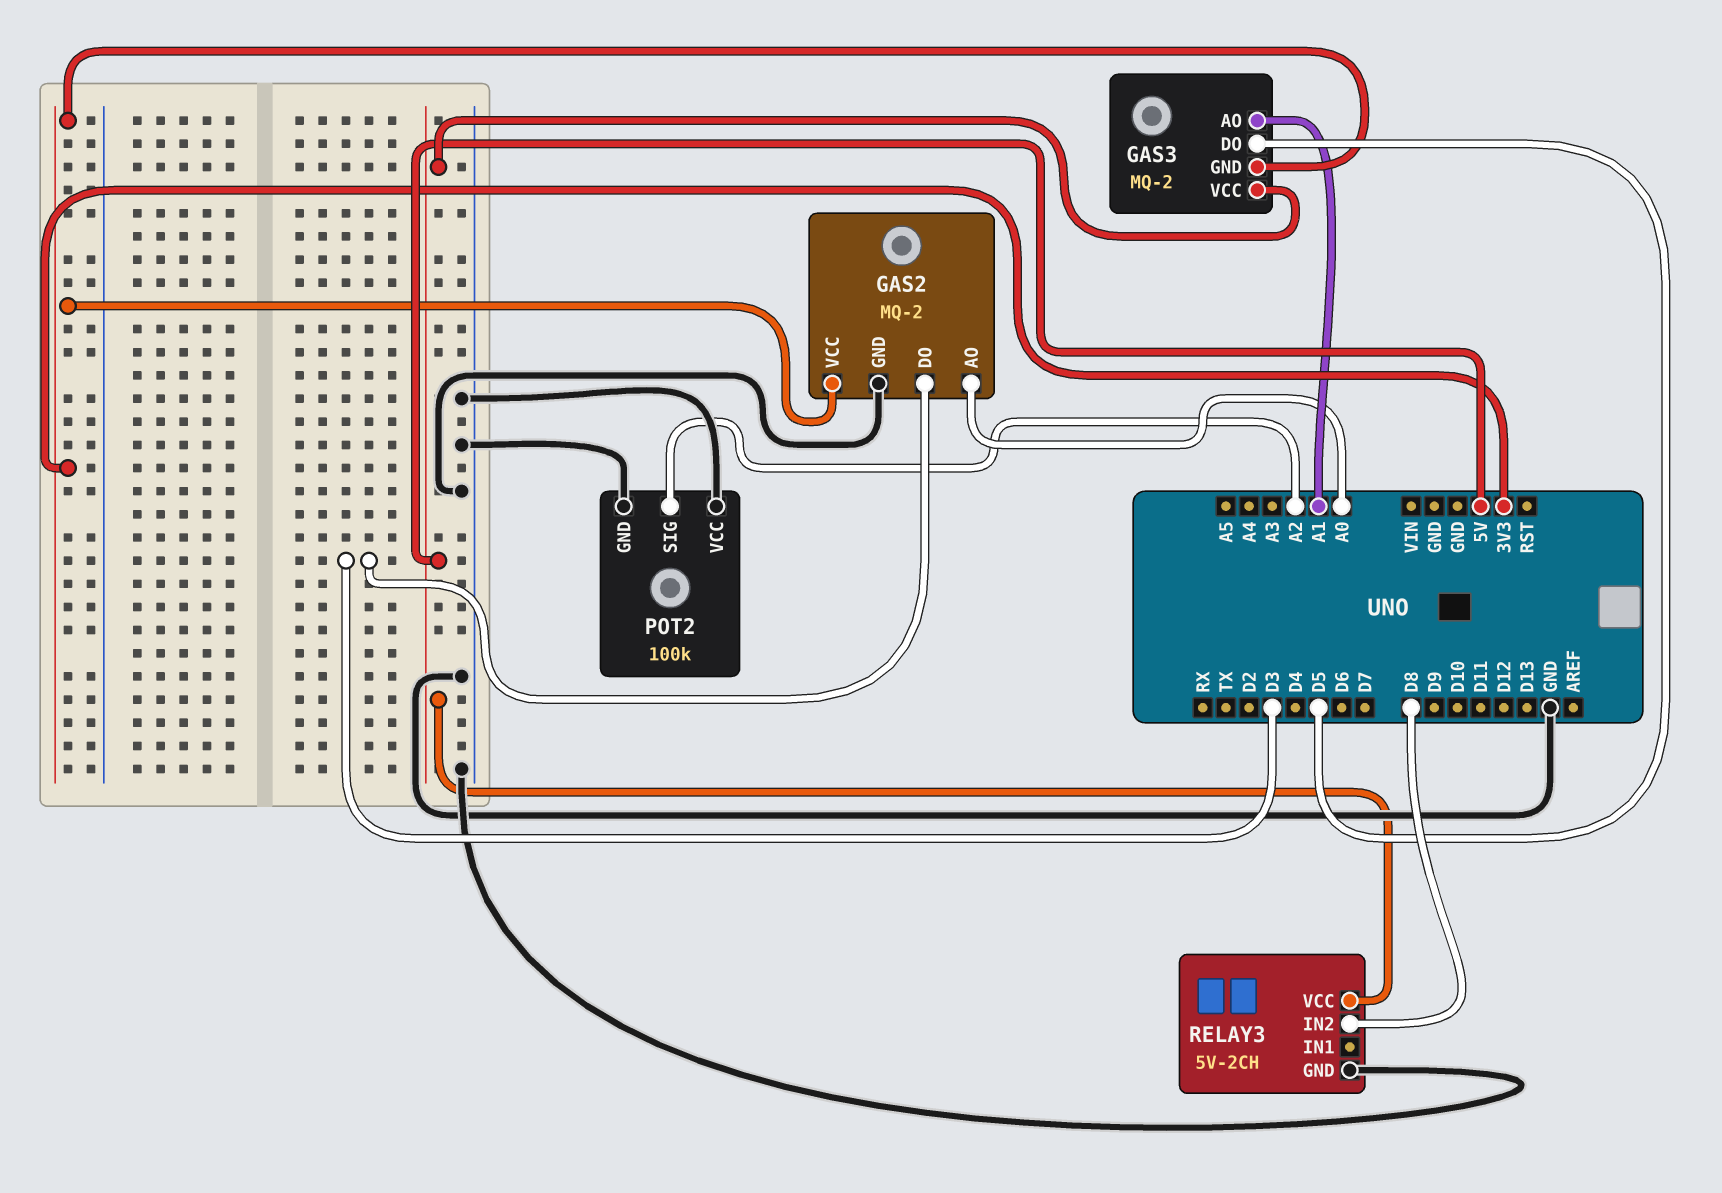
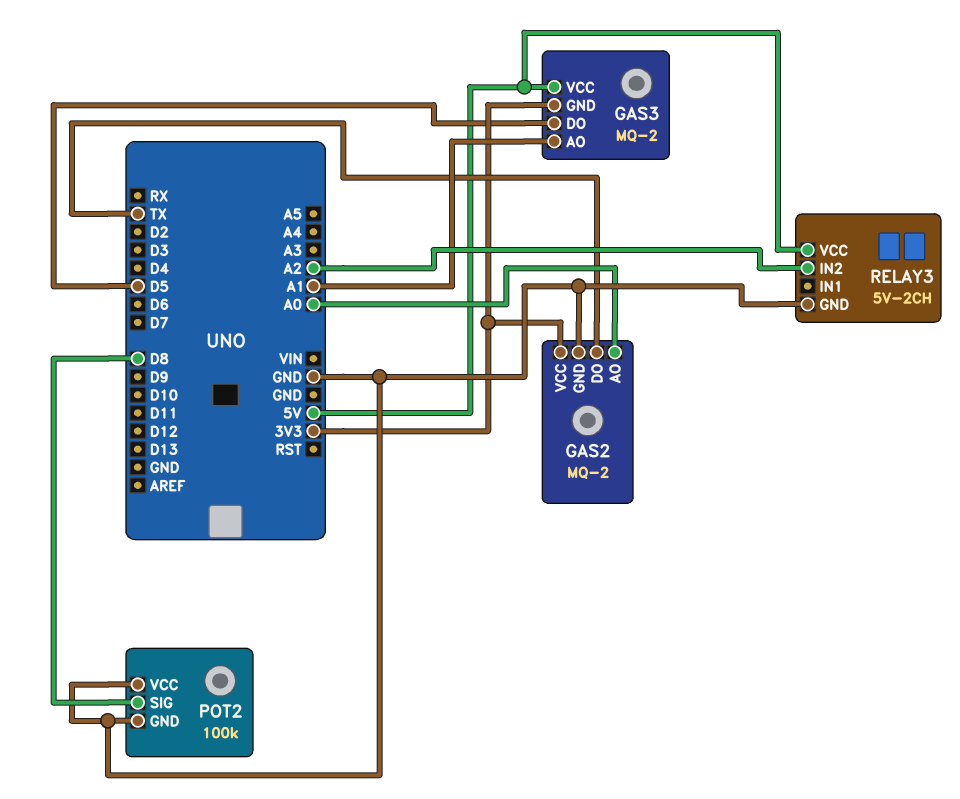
GAS2 pin DO: D3 -> TX
POT2 pin SIG: A2 -> D8
RELAY3 pin IN2: D8 -> A2

